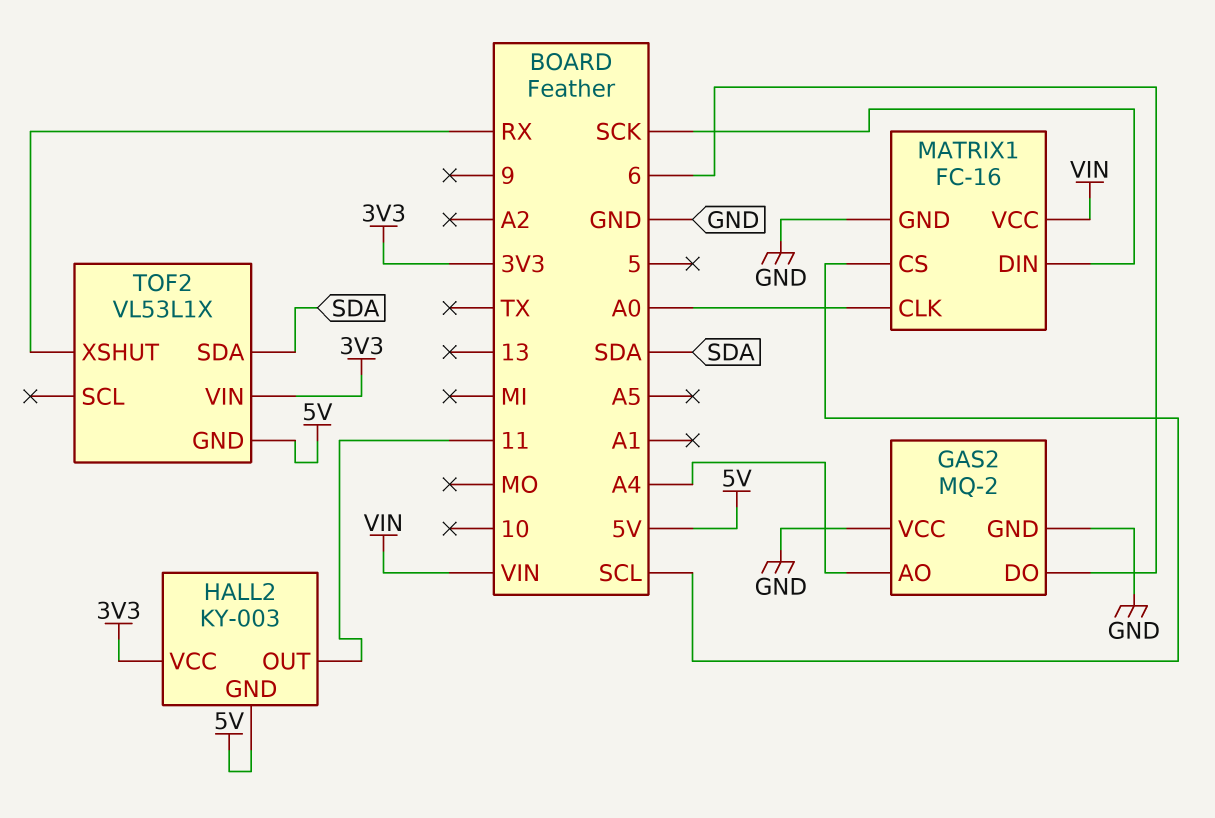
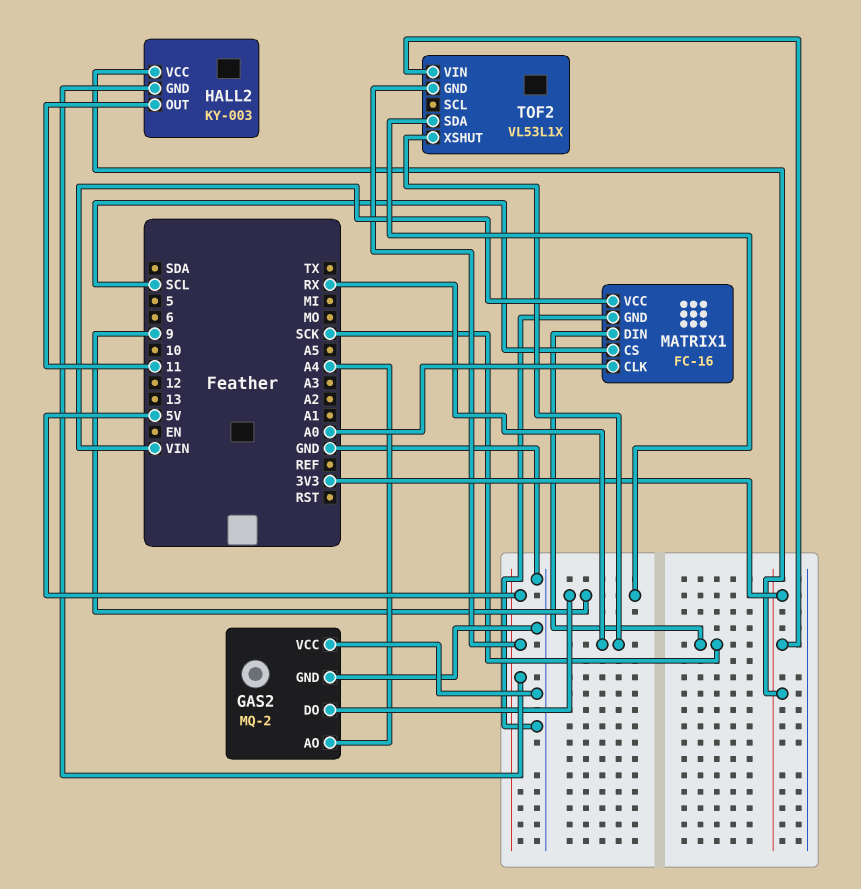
GAS2 pin DO: 6 -> 9
TOF2 pin SDA: SDA -> 9

